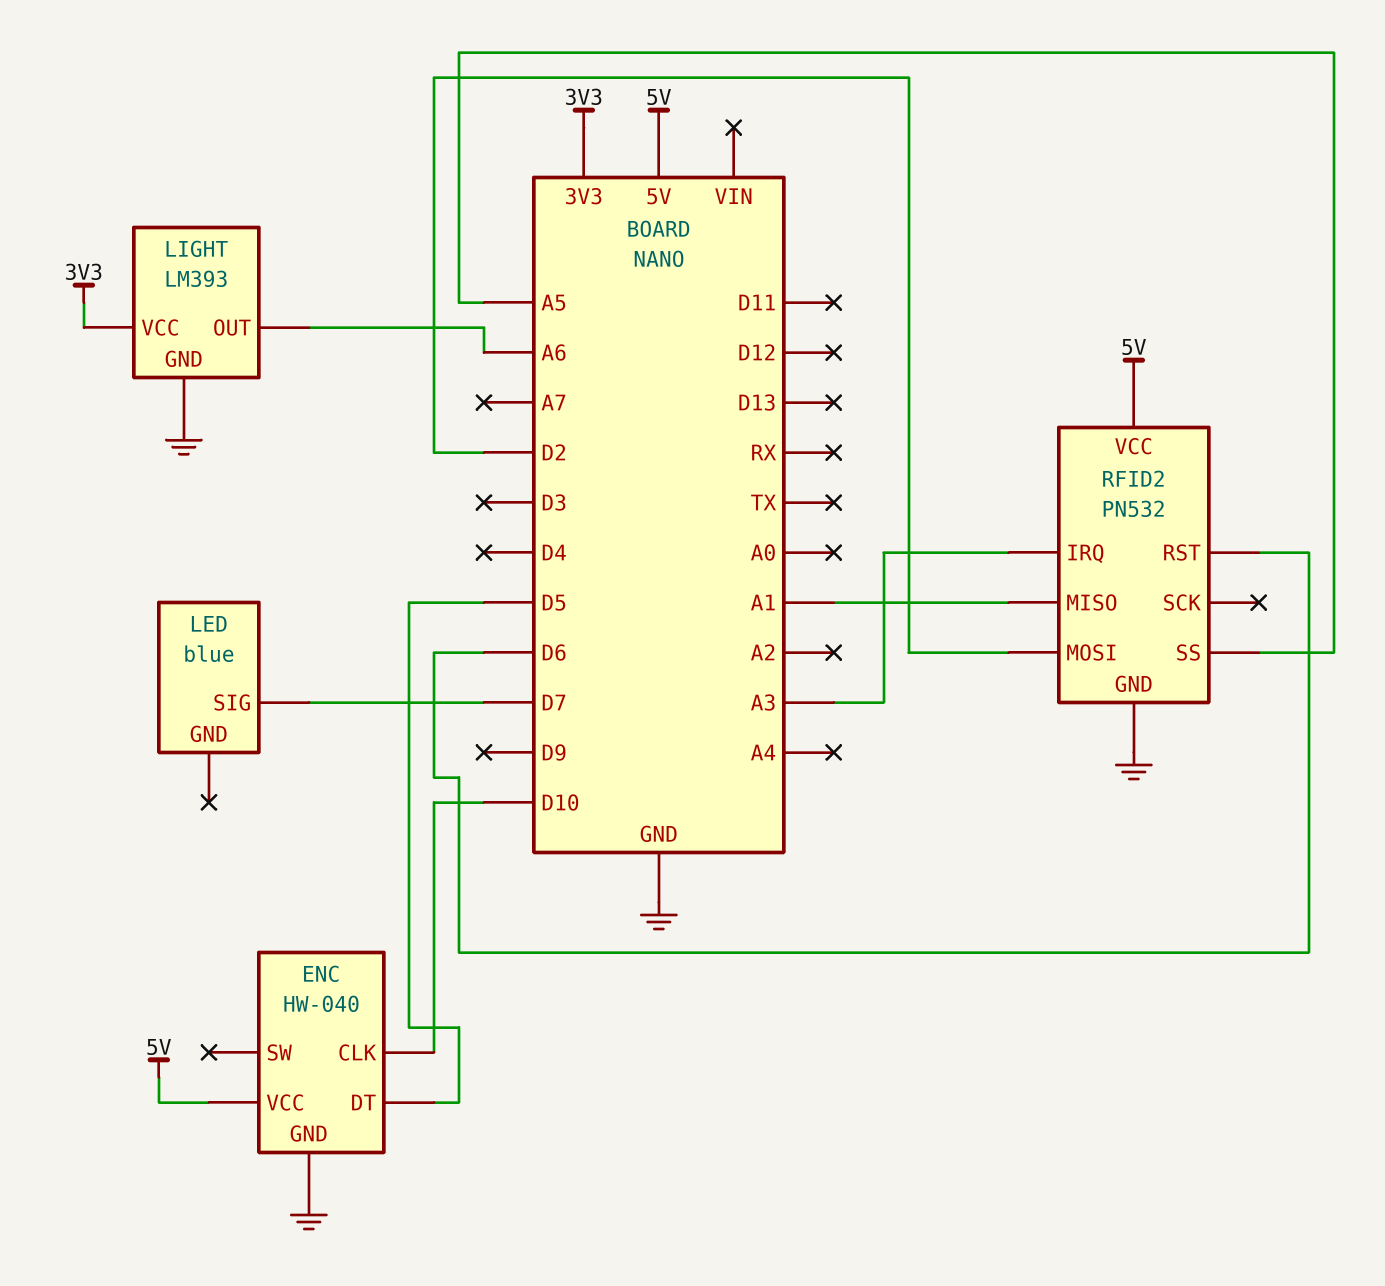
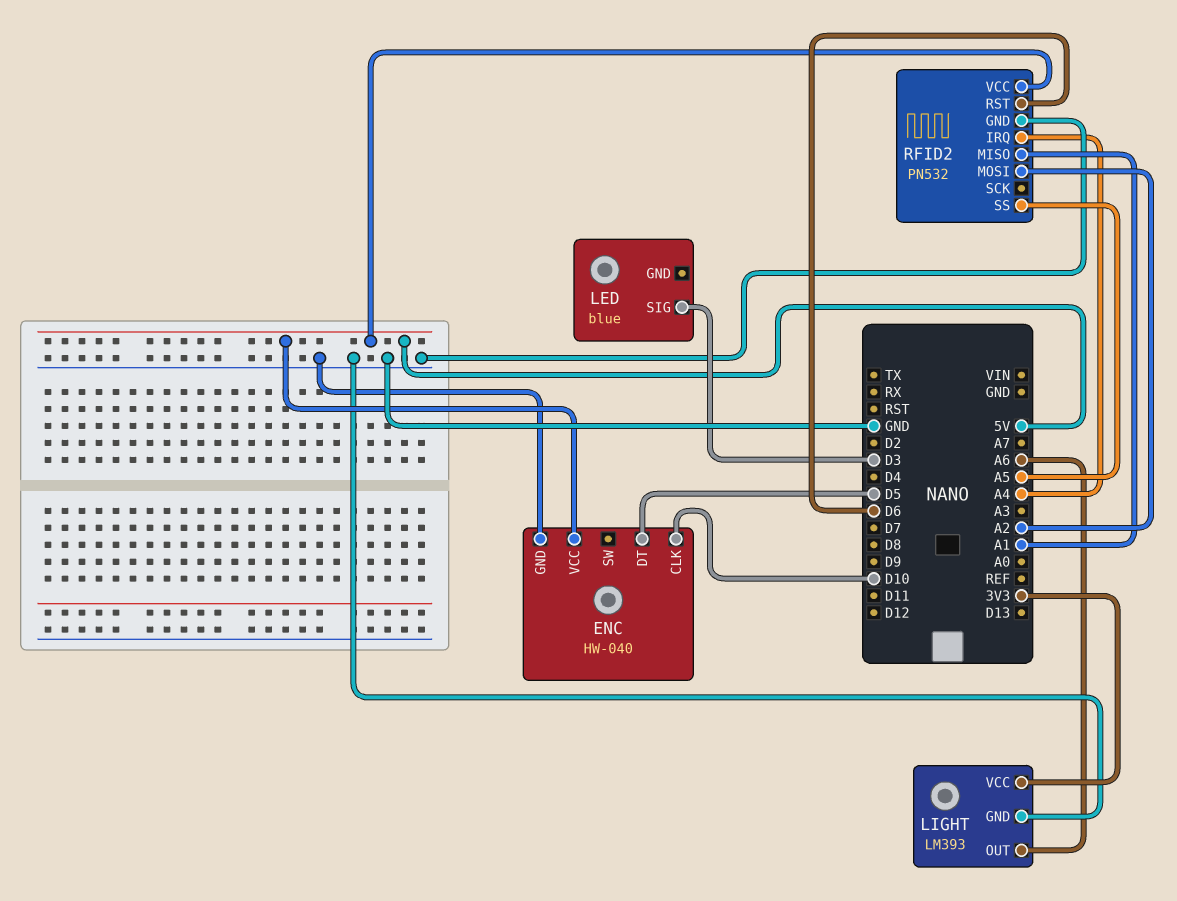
LED pin SIG: D7 -> D3
RFID2 pin IRQ: A3 -> A4
RFID2 pin MOSI: D2 -> A2

